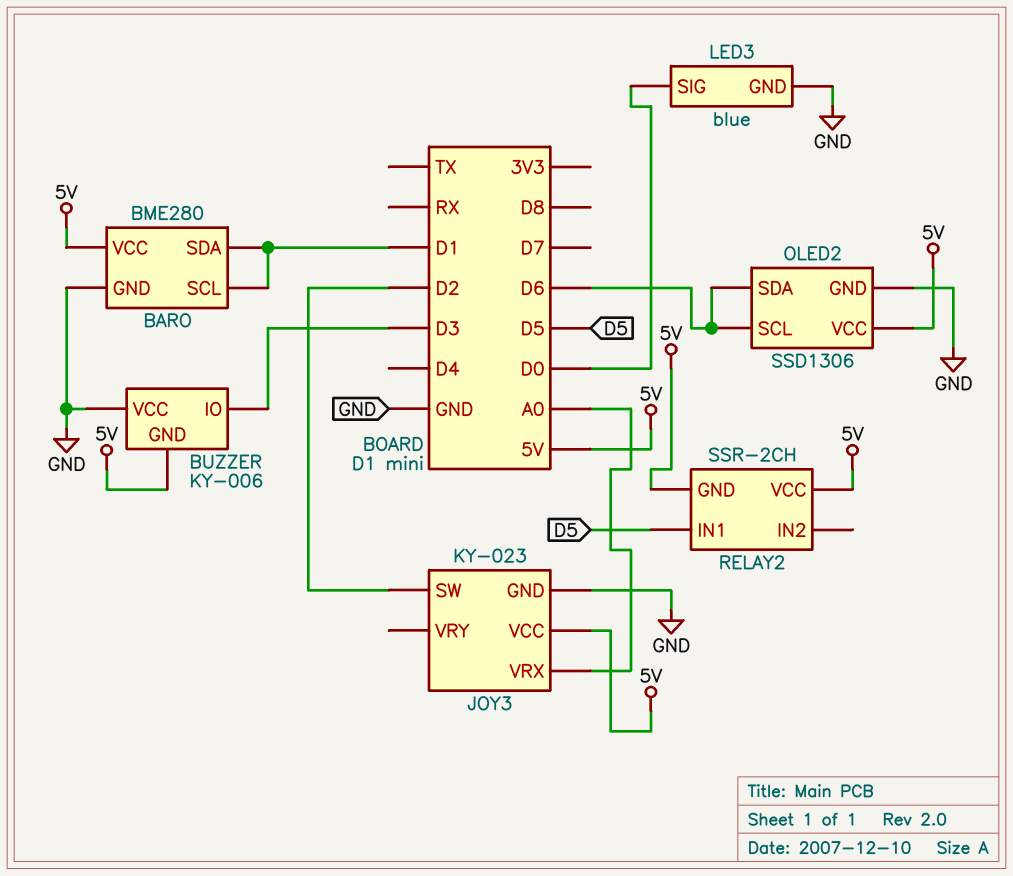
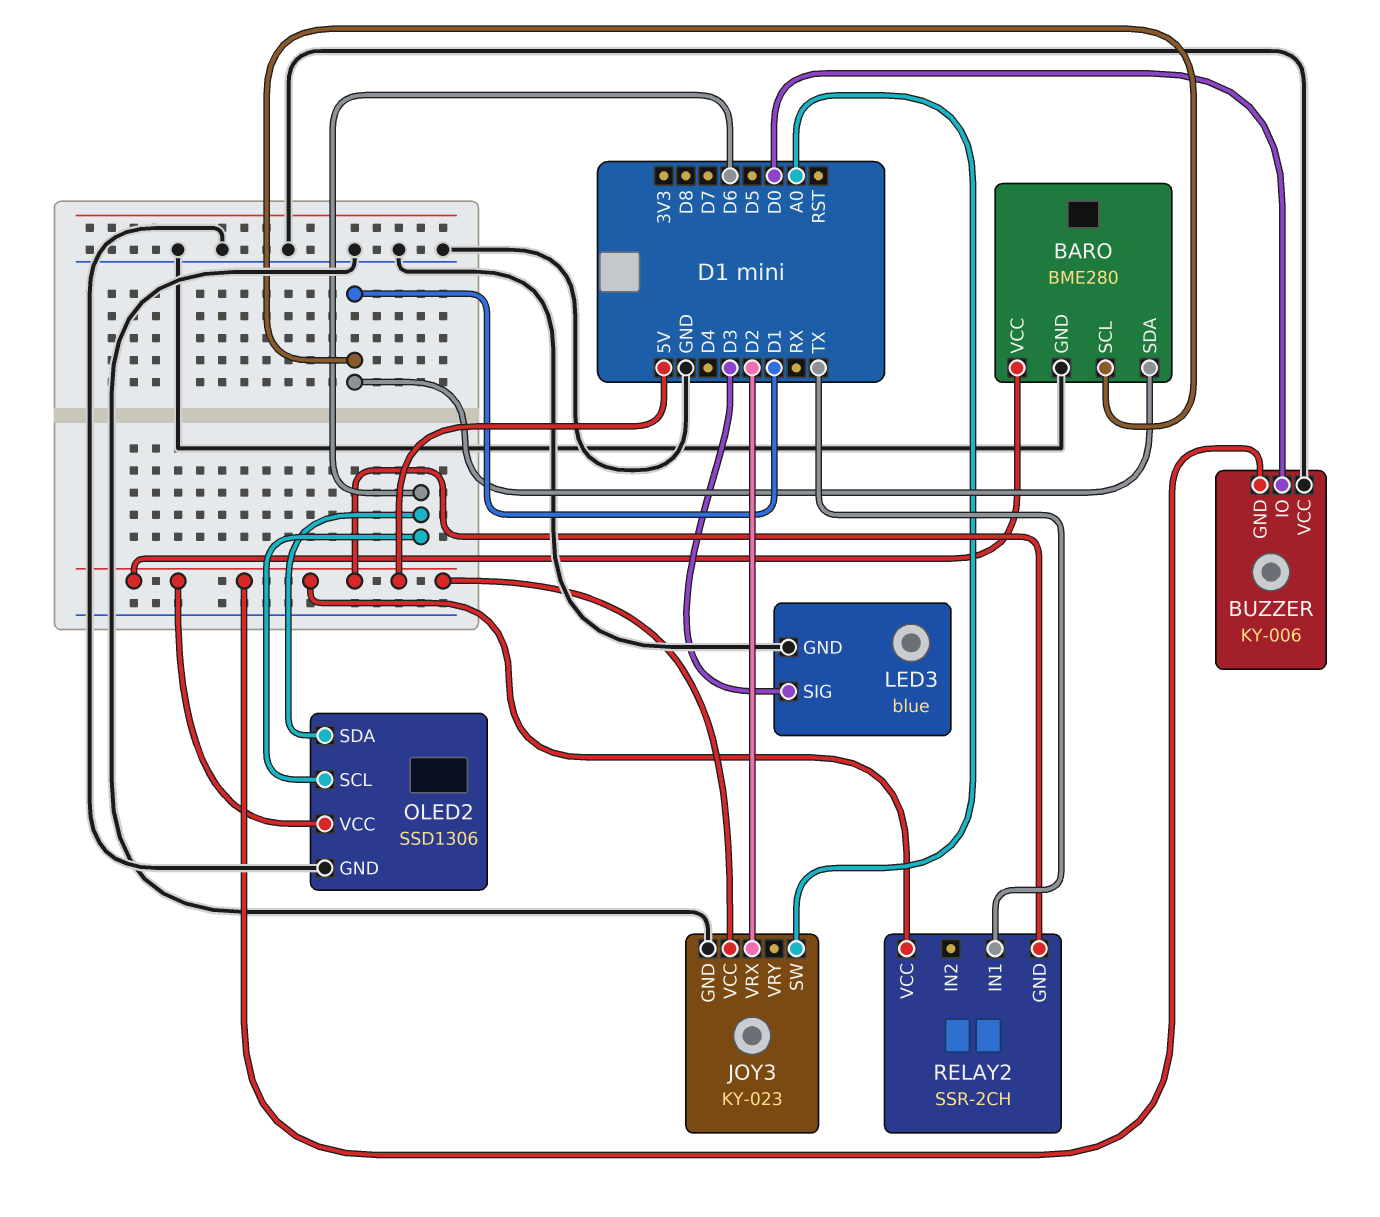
BUZZER pin IO: D3 -> D0
JOY3 pin SW: D2 -> A0
JOY3 pin VRX: A0 -> D2
LED3 pin SIG: D0 -> D3
RELAY2 pin IN1: D5 -> TX

